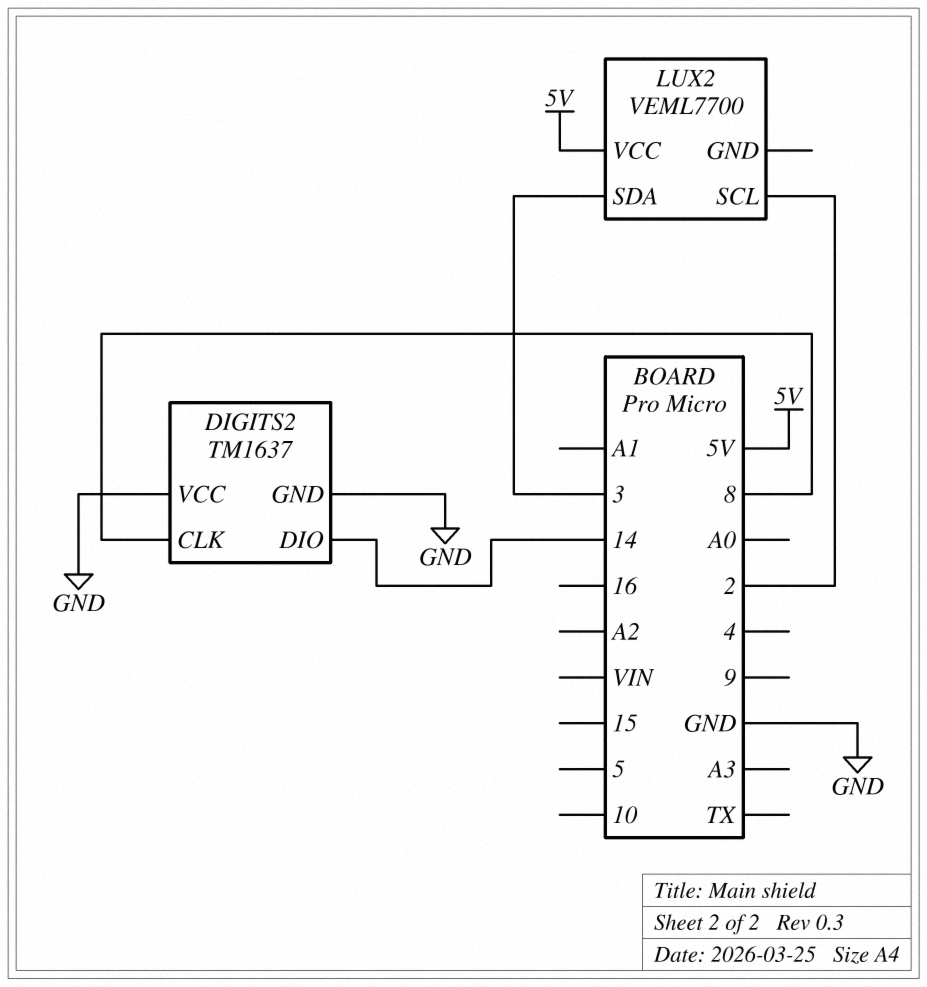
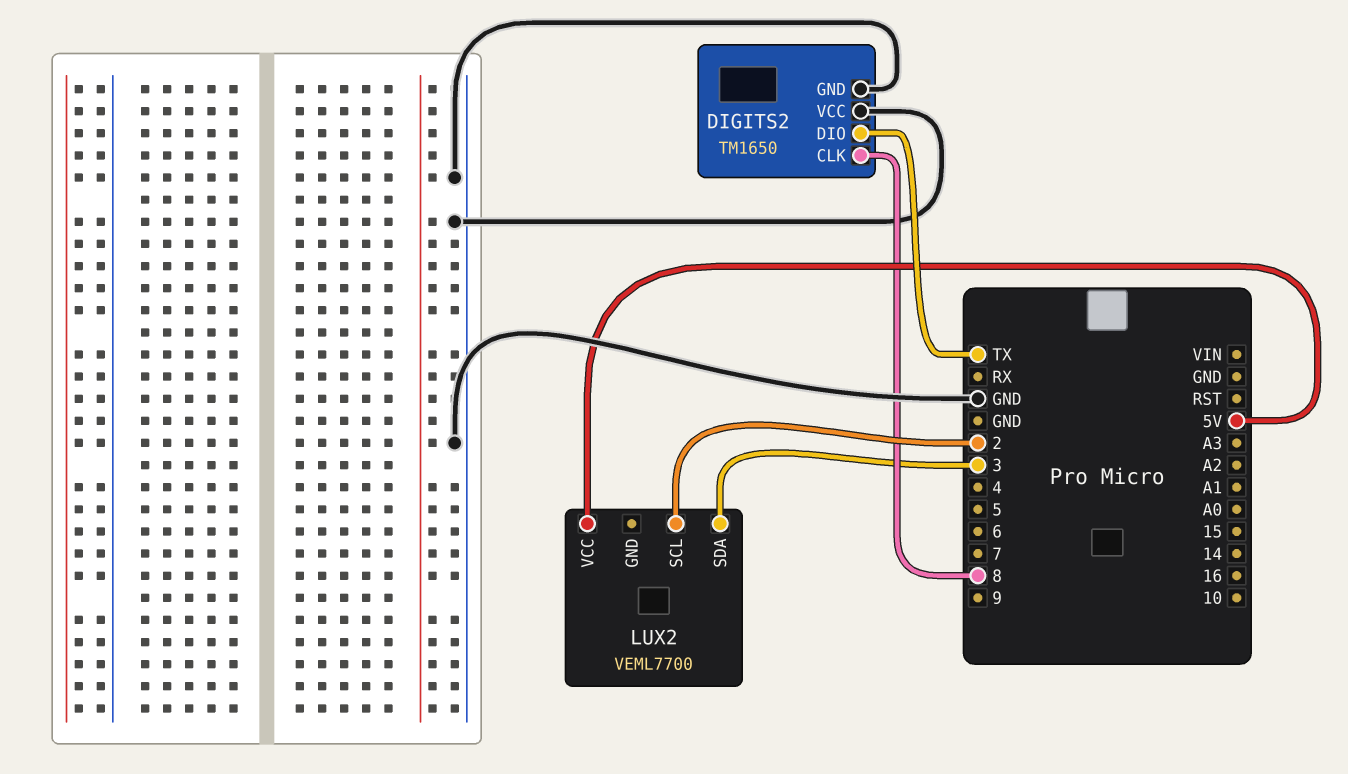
DIGITS2: TM1637 -> TM1650
DIGITS2 pin DIO: 14 -> TX

